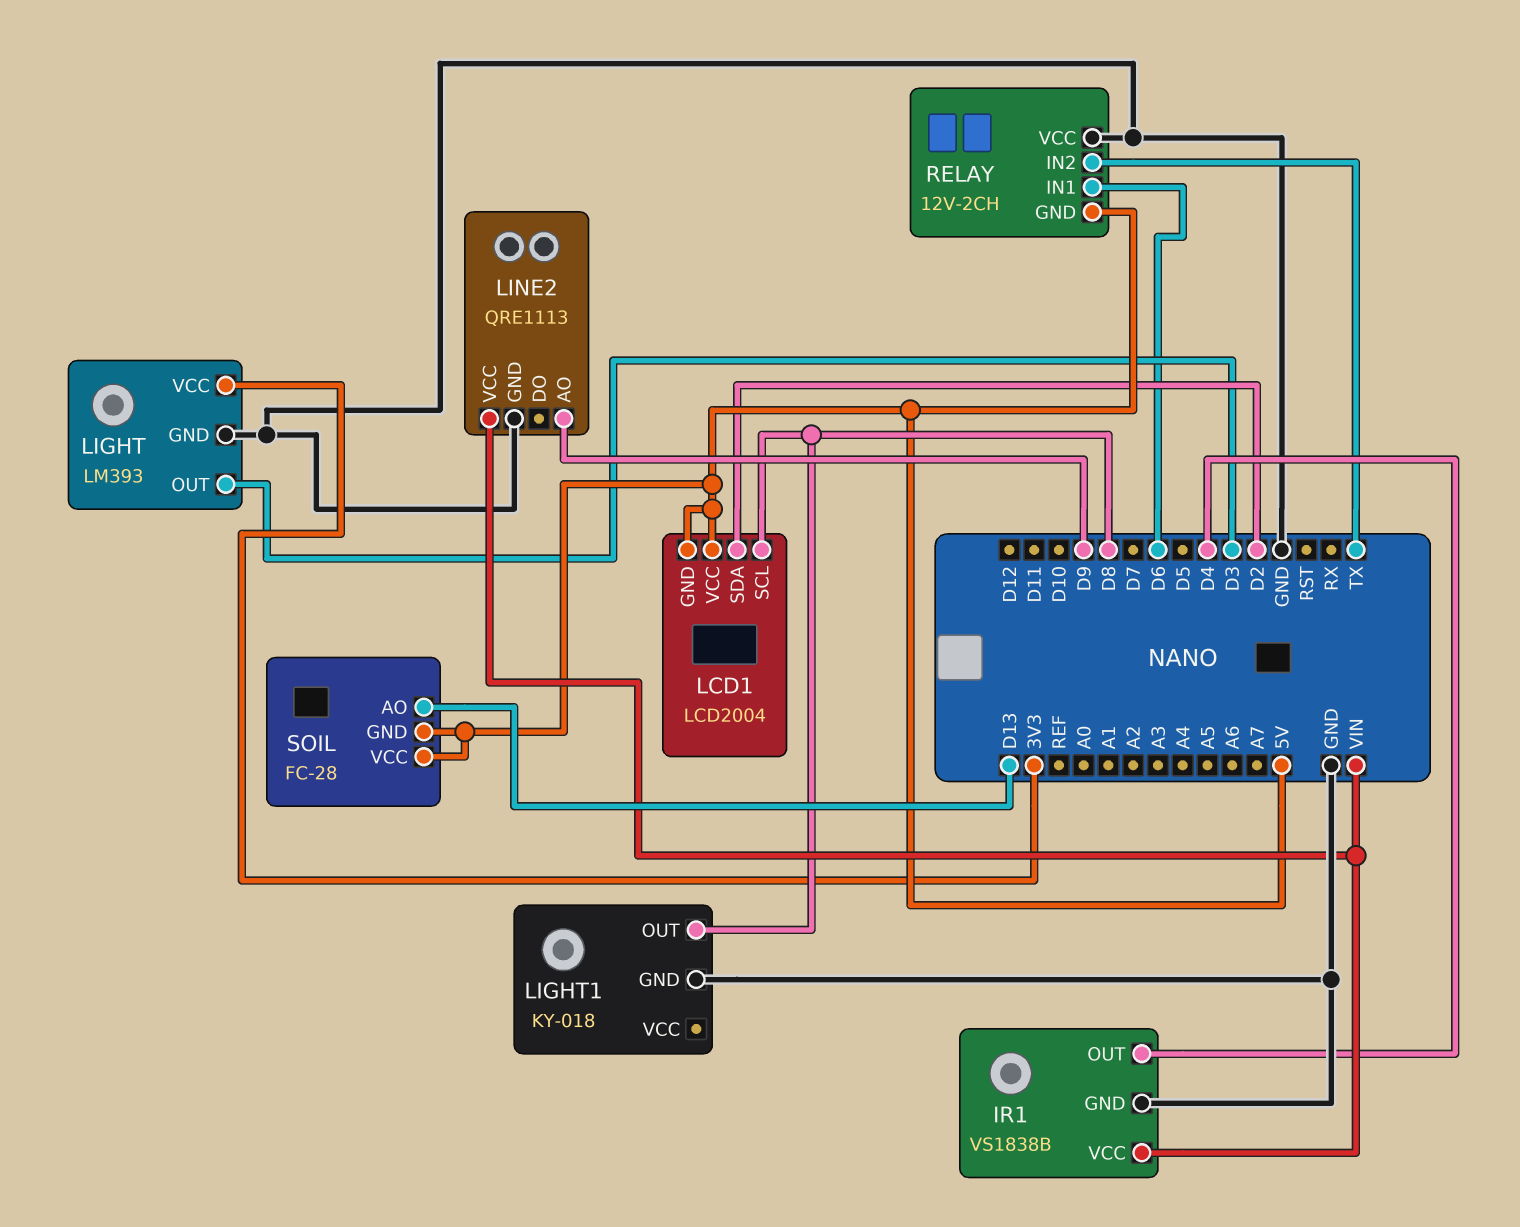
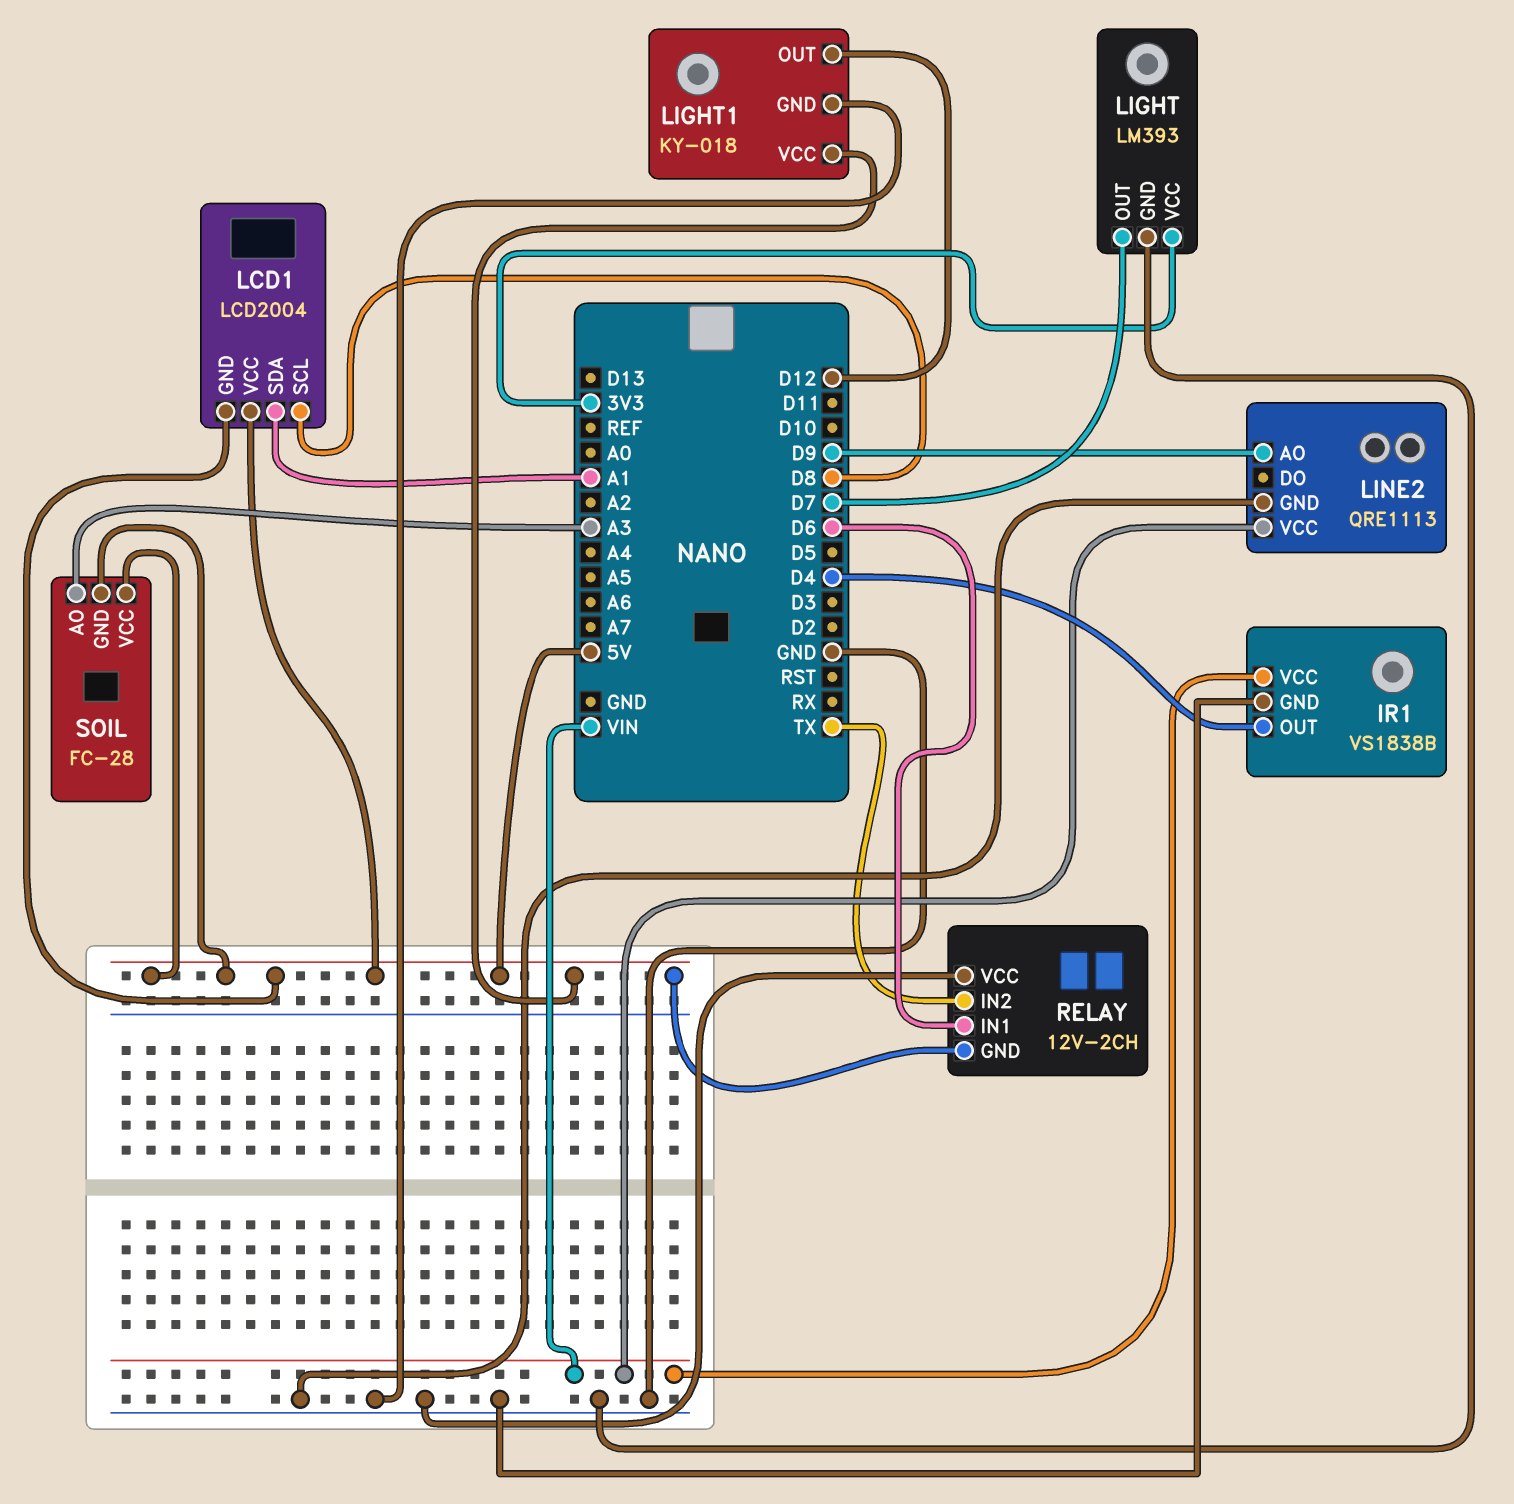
LCD1 pin SDA: D2 -> A1
LIGHT pin OUT: D3 -> D7
LIGHT1 pin OUT: D8 -> D12
LIGHT1 pin VCC: none -> 5V
SOIL pin AO: D13 -> A3

